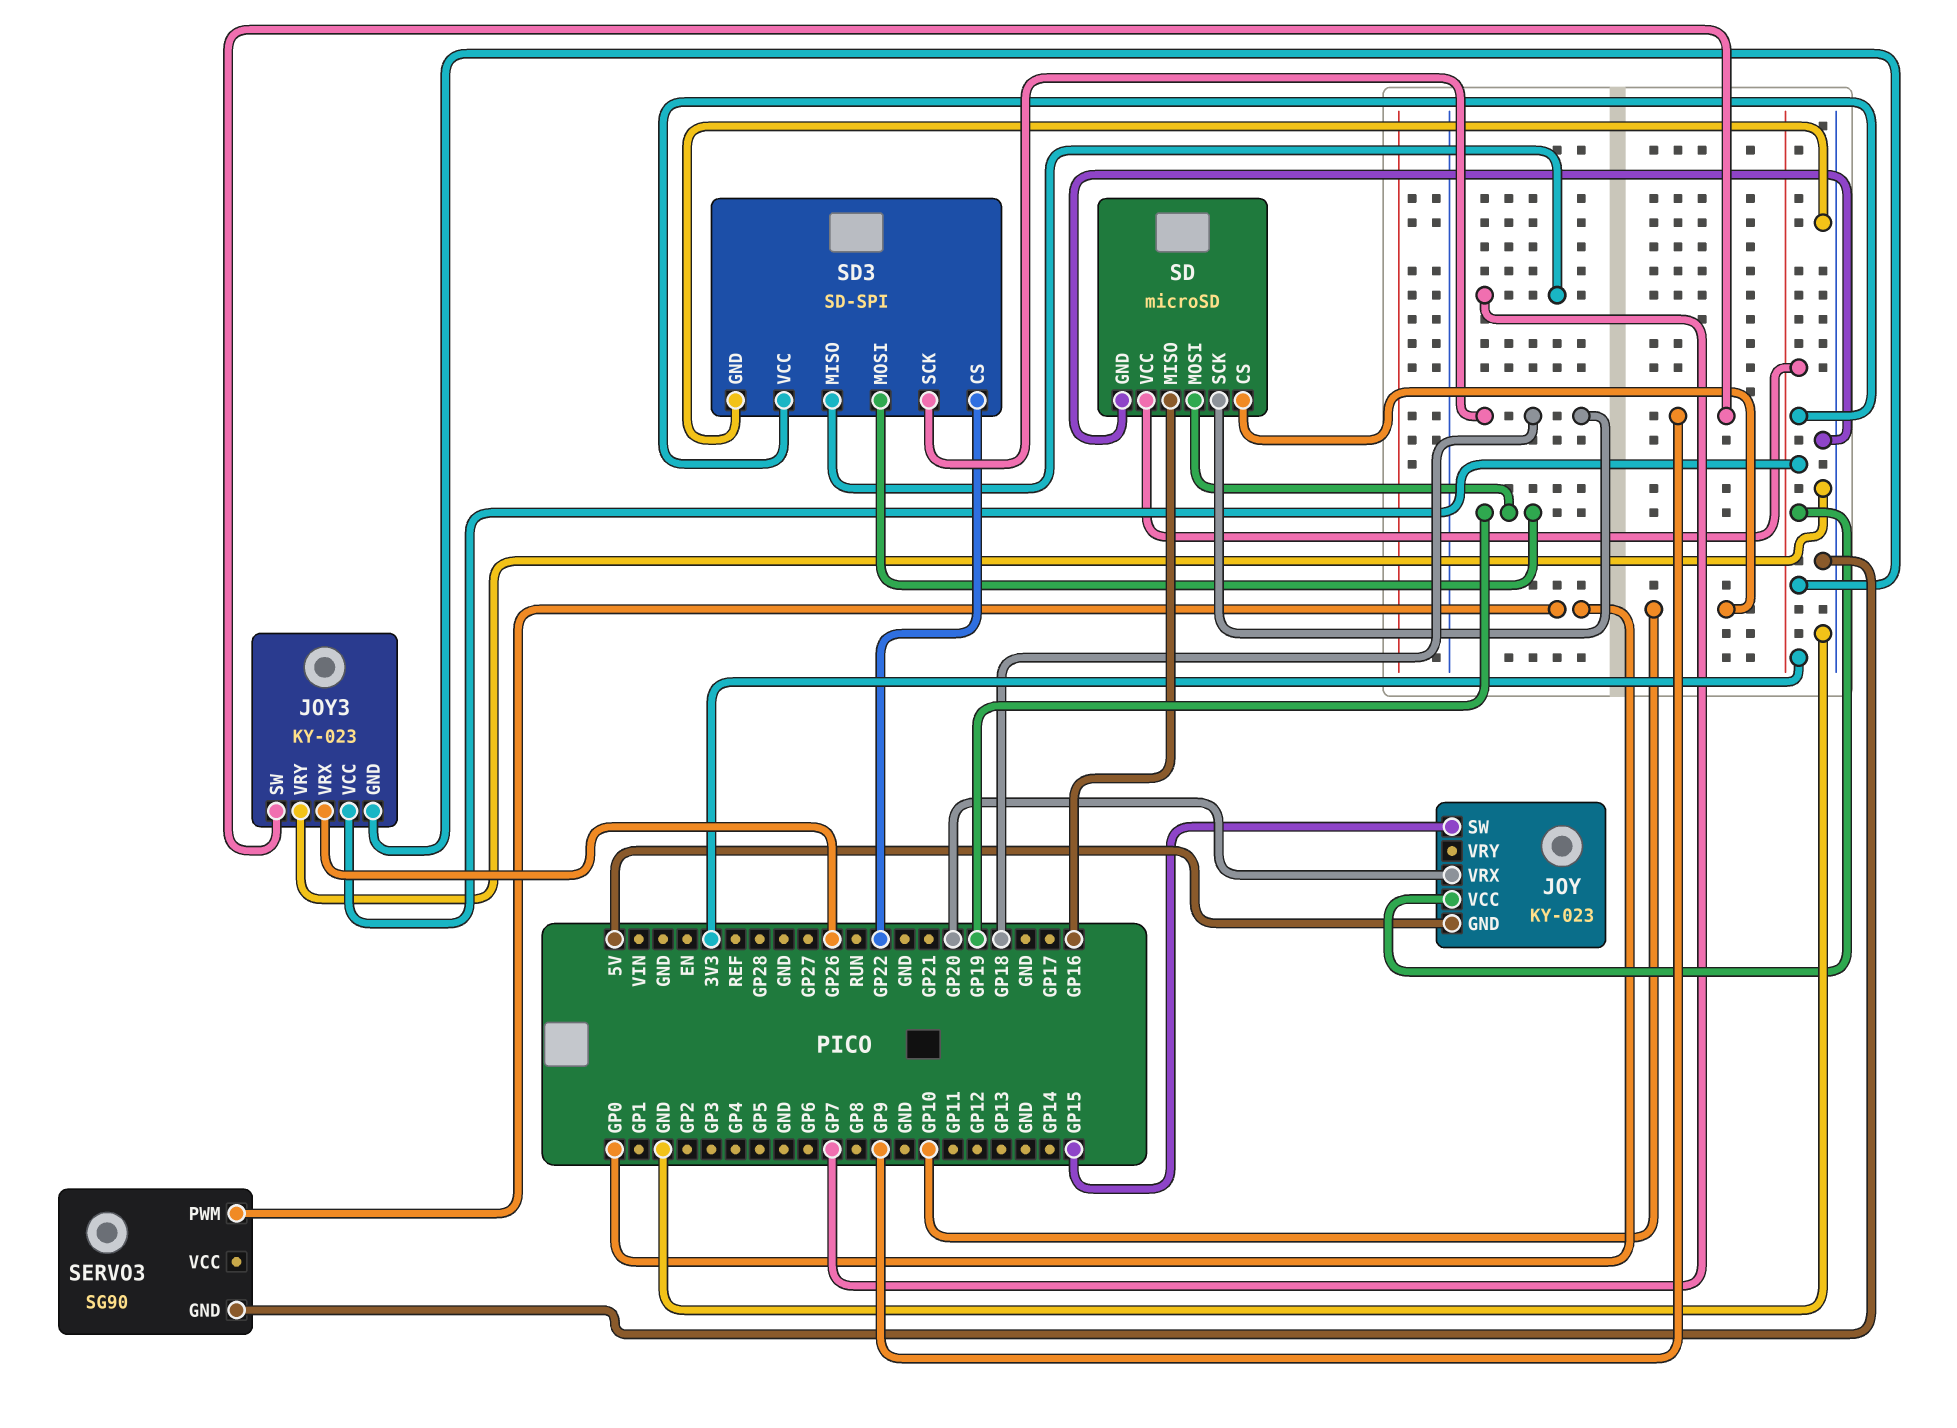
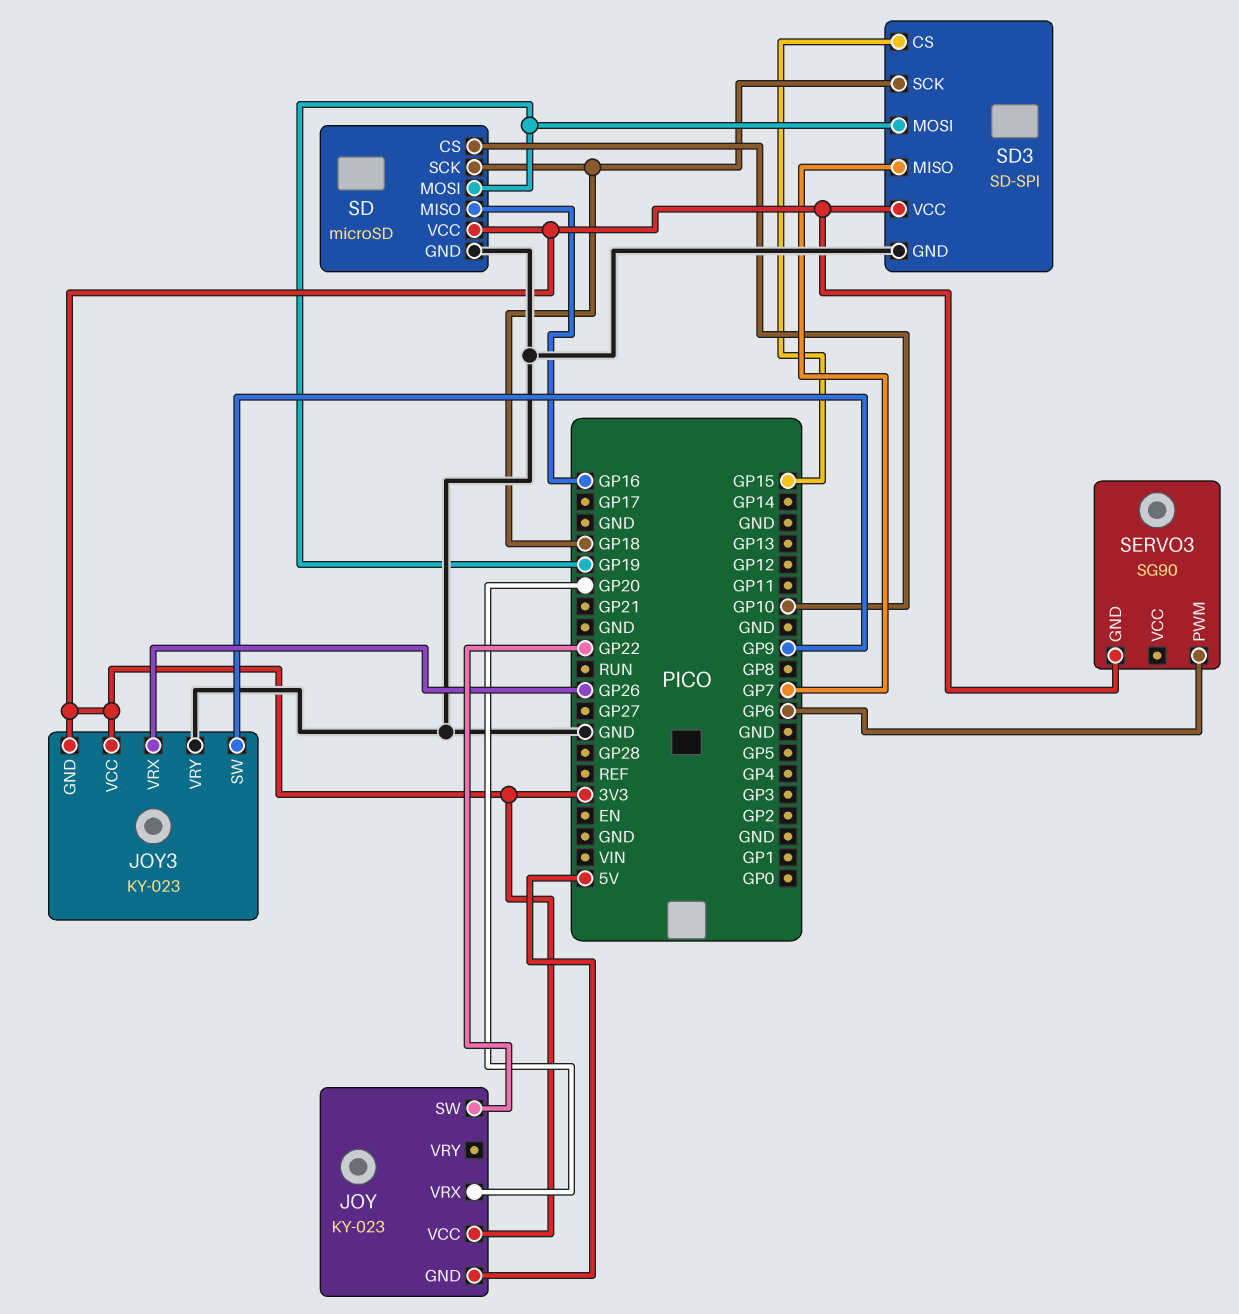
JOY pin SW: GP15 -> GP22
SD3 pin CS: GP22 -> GP15
SERVO3 pin GND: GND -> 3V3
SERVO3 pin PWM: GP0 -> GP6

